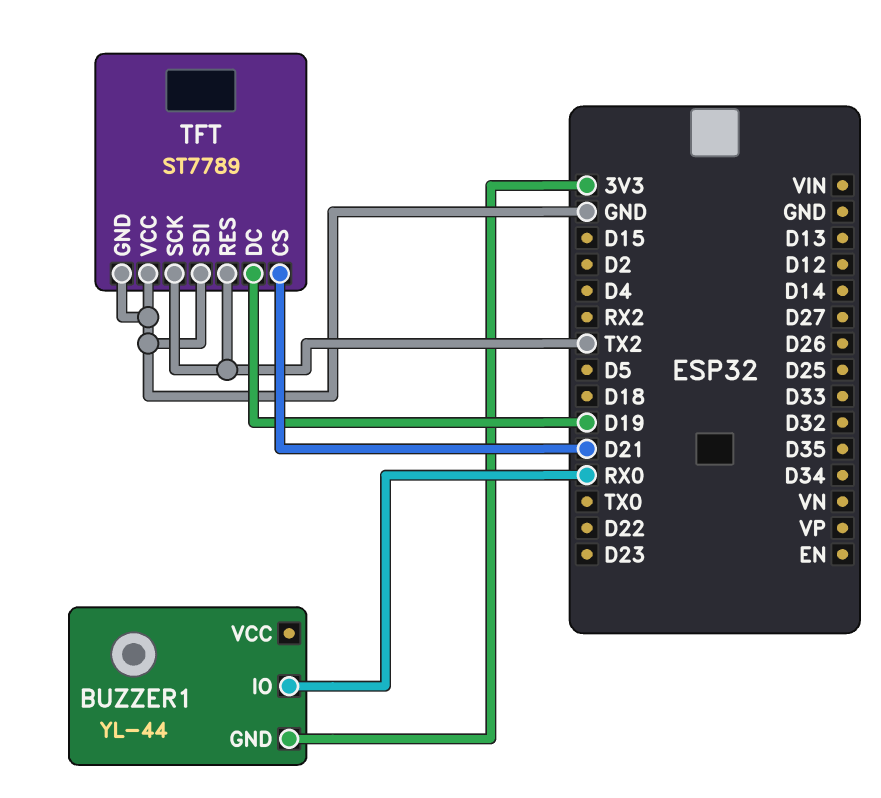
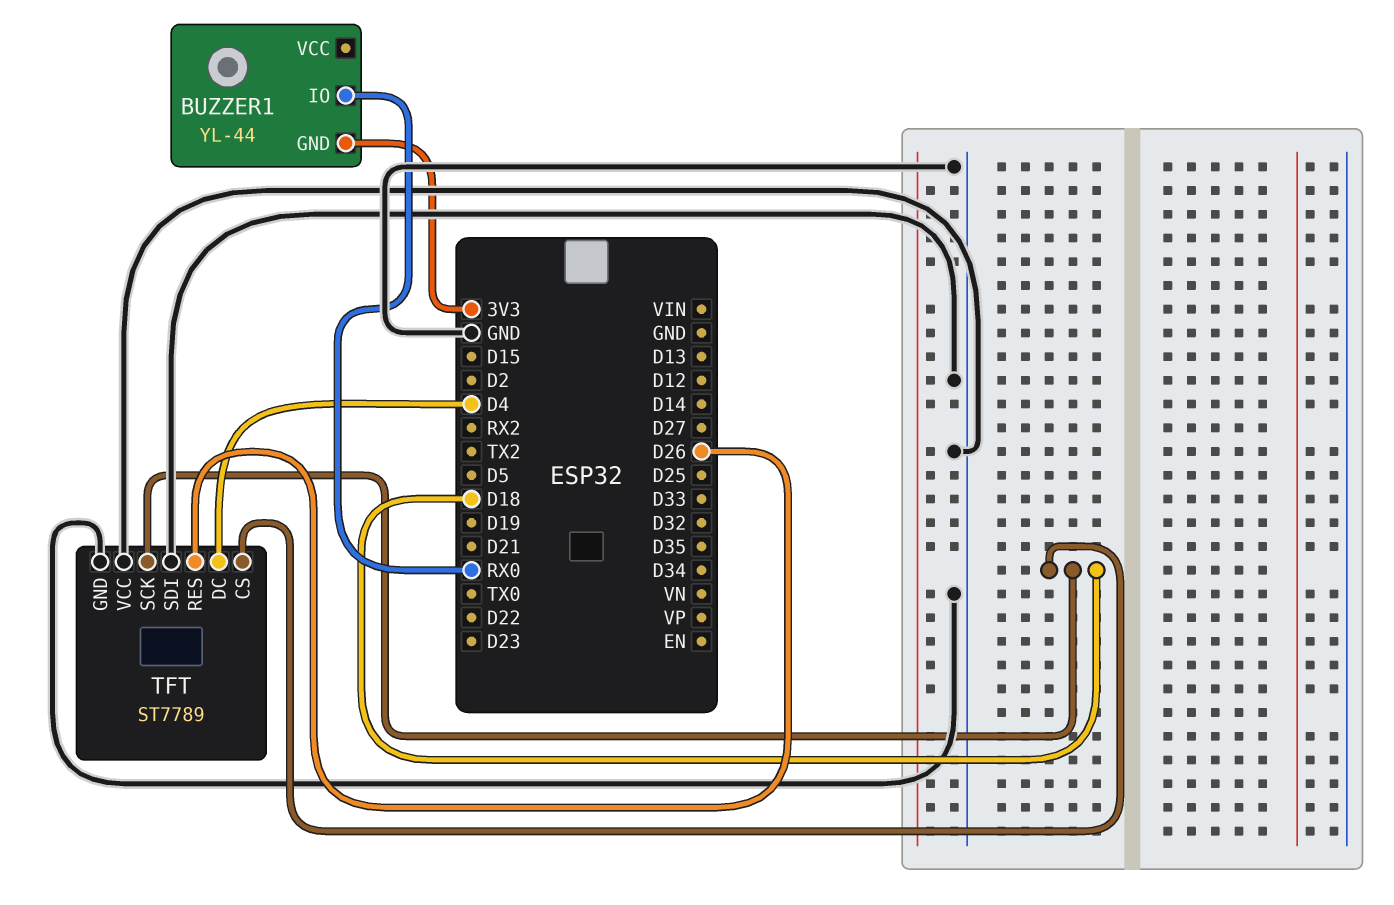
TFT pin CS: D21 -> D18
TFT pin DC: D19 -> D4
TFT pin RES: TX2 -> D26
TFT pin SCK: TX2 -> D18

